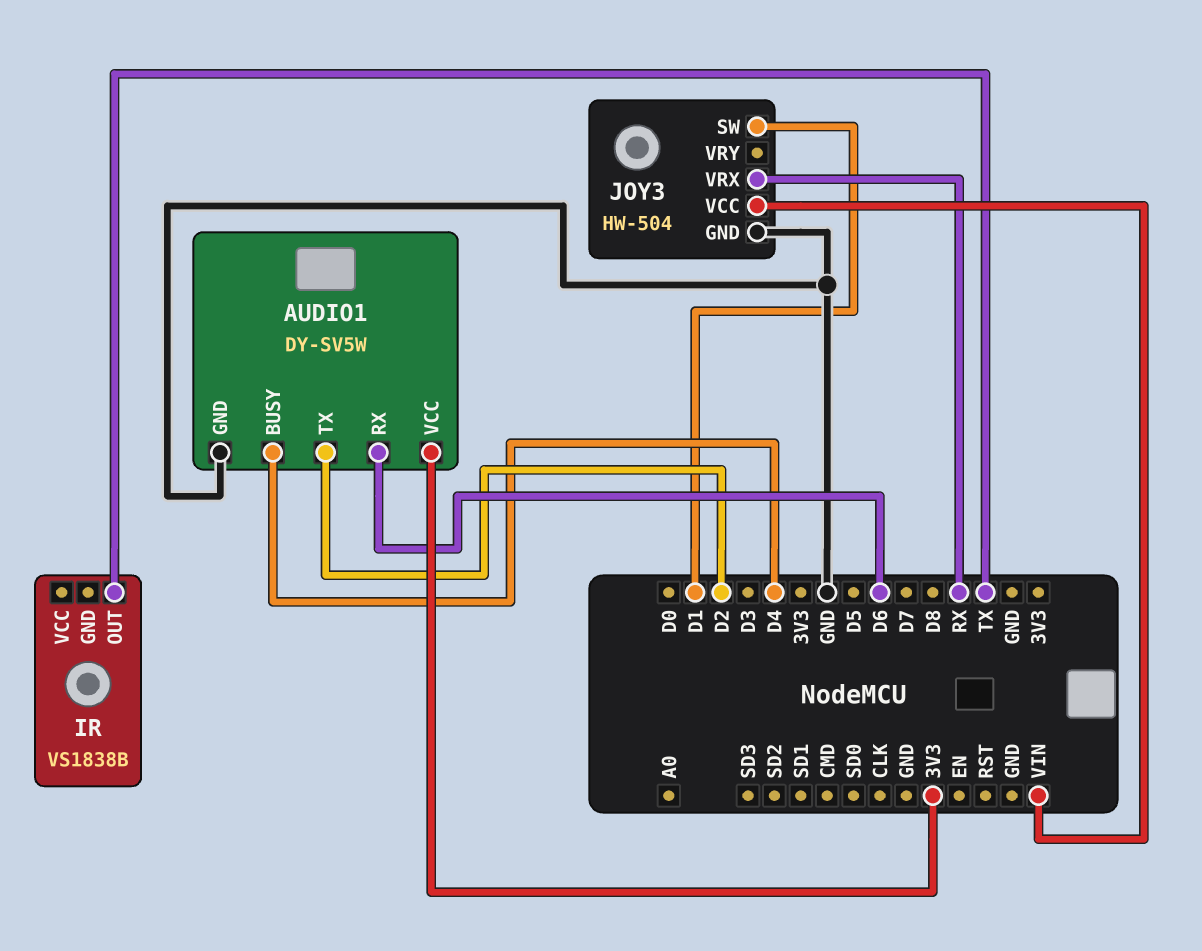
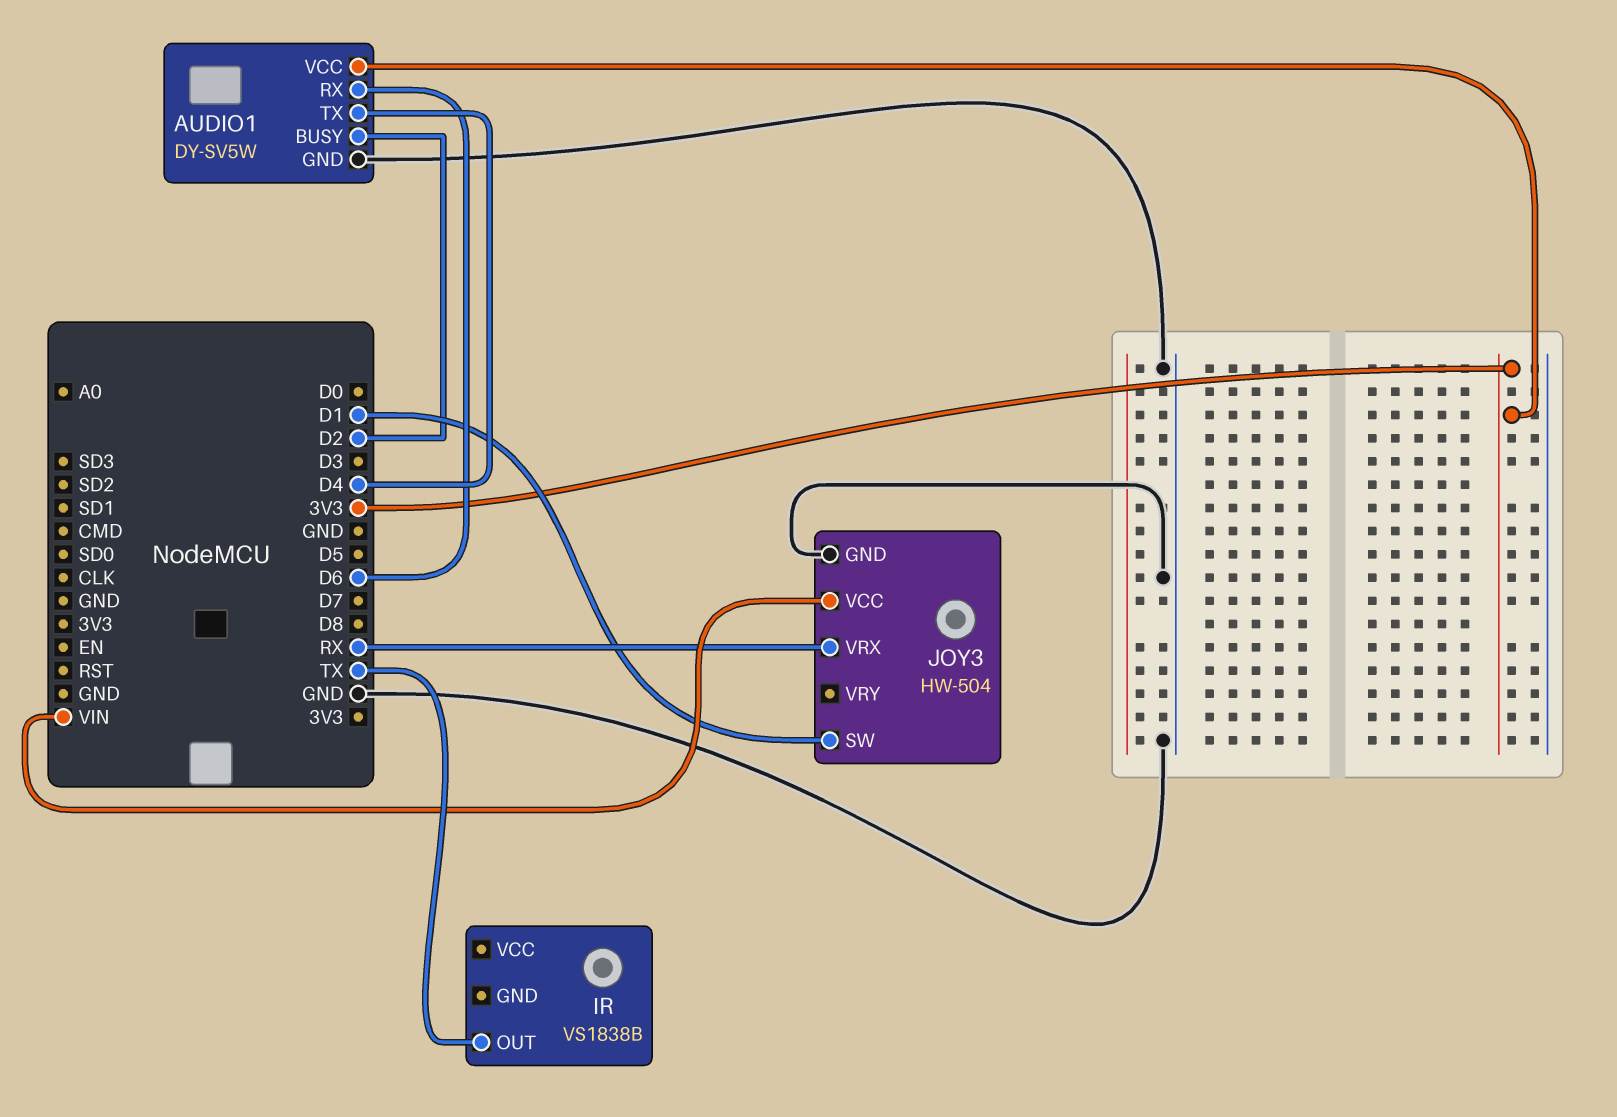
AUDIO1 pin BUSY: D4 -> D2
AUDIO1 pin TX: D2 -> D4

